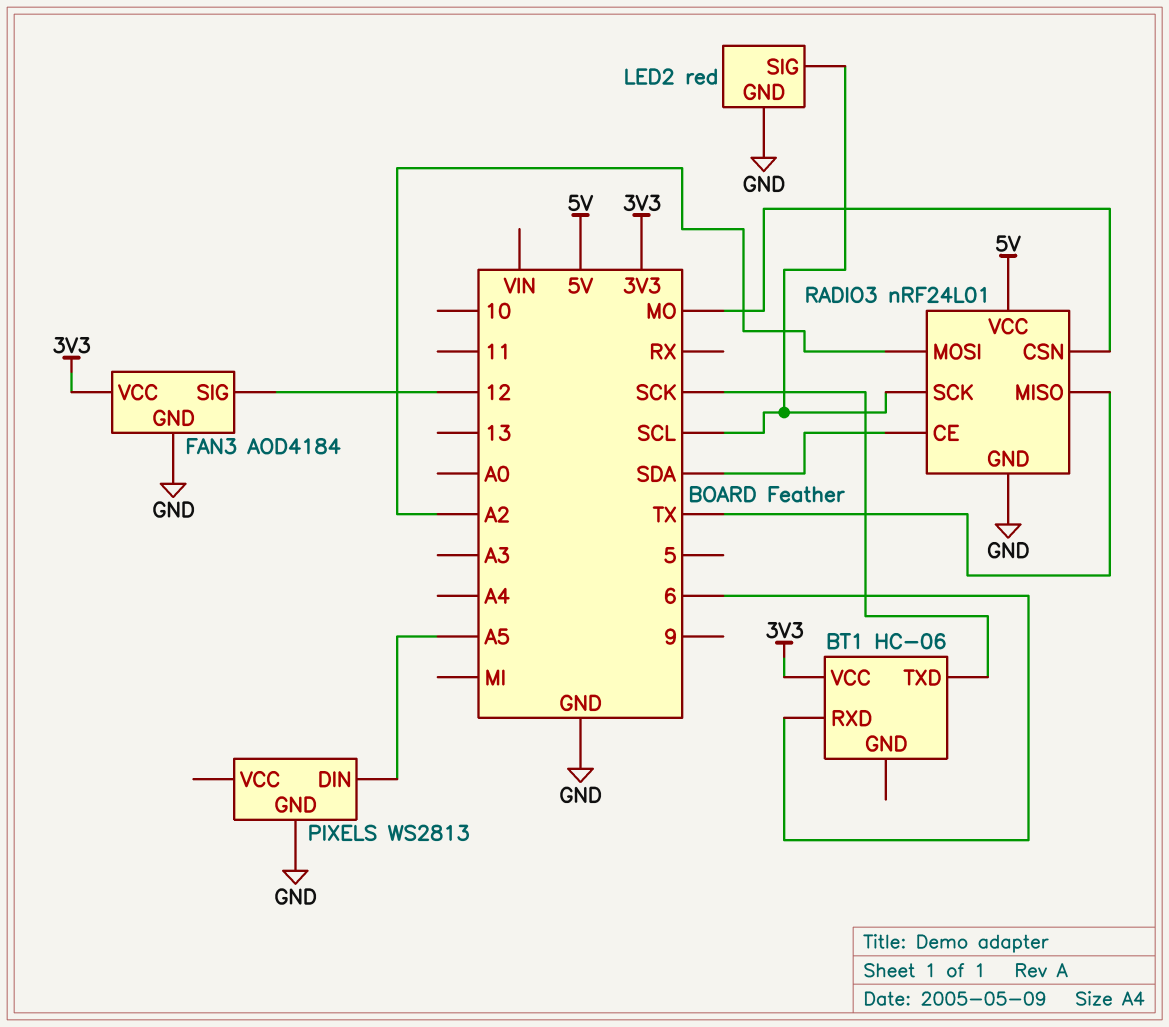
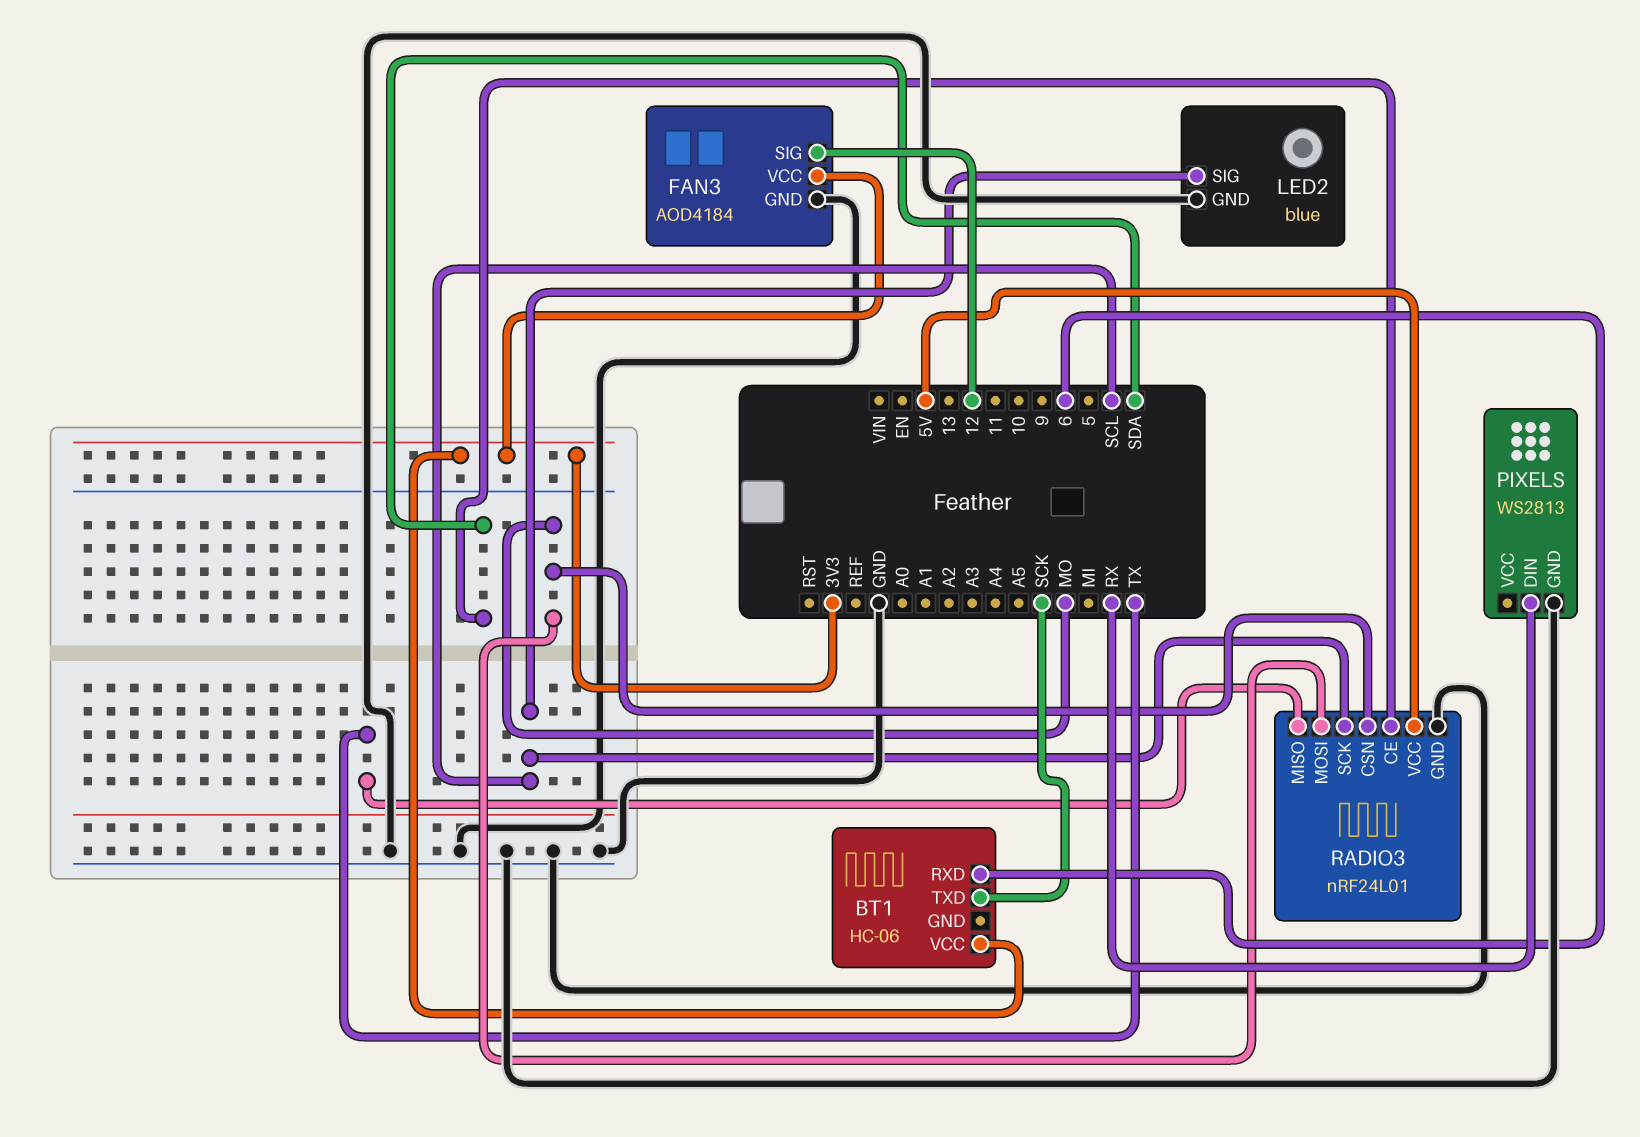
LED2: red -> blue
PIXELS pin DIN: A5 -> RX
RADIO3 pin MOSI: A2 -> MO

